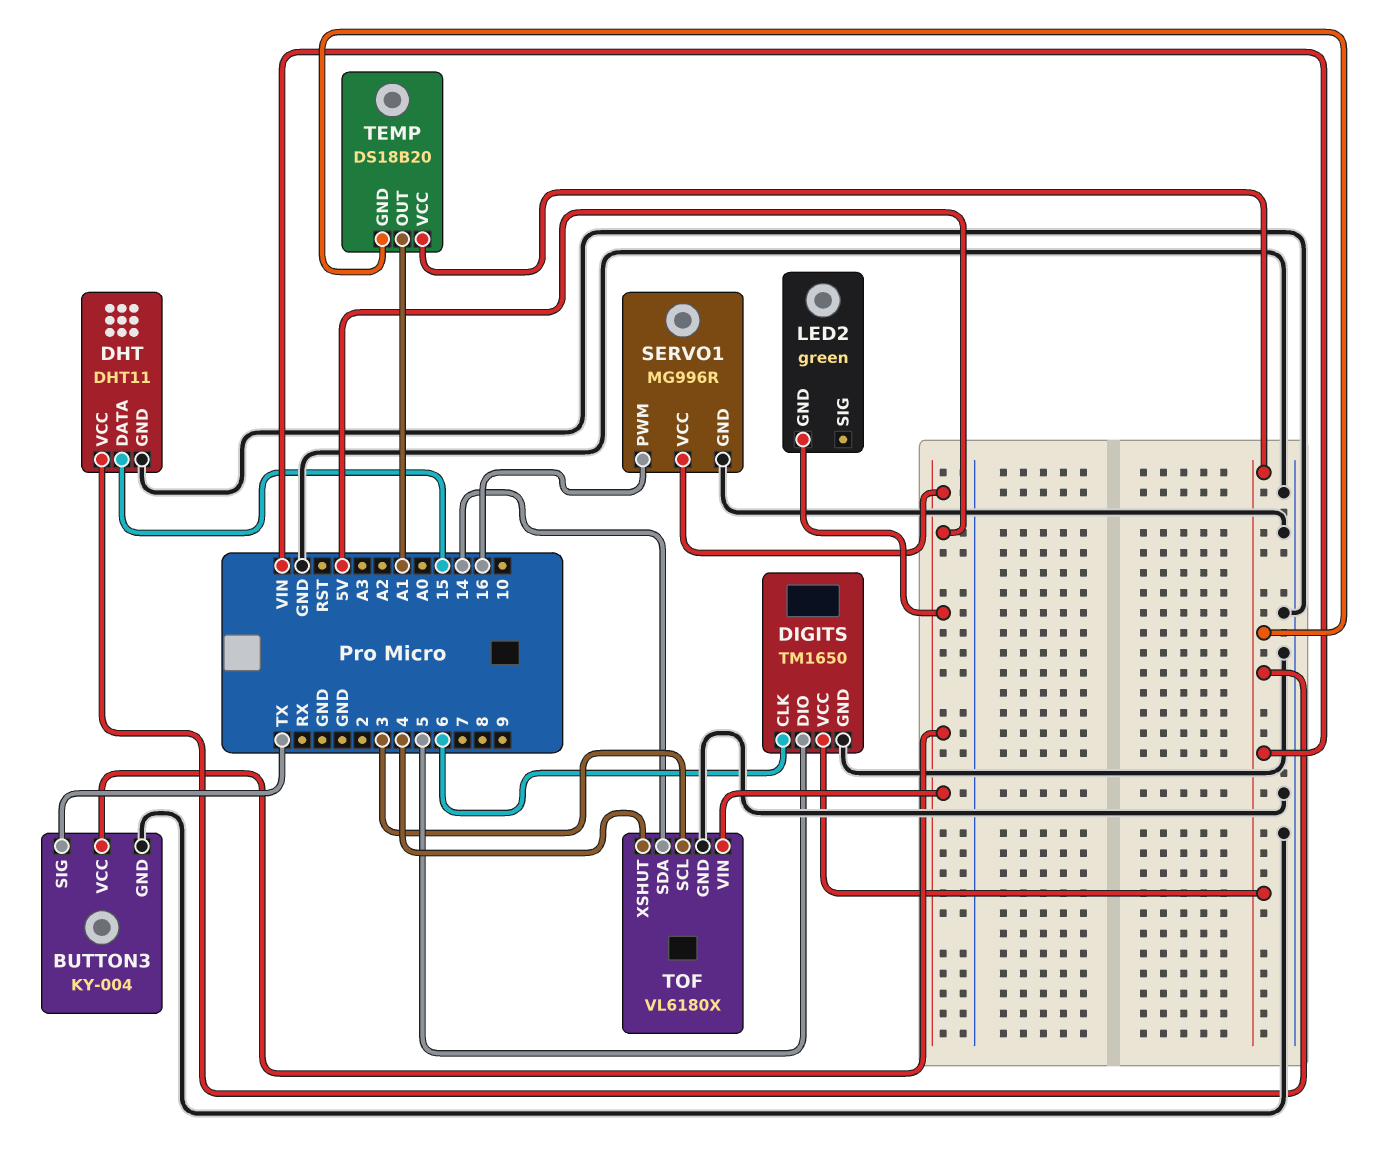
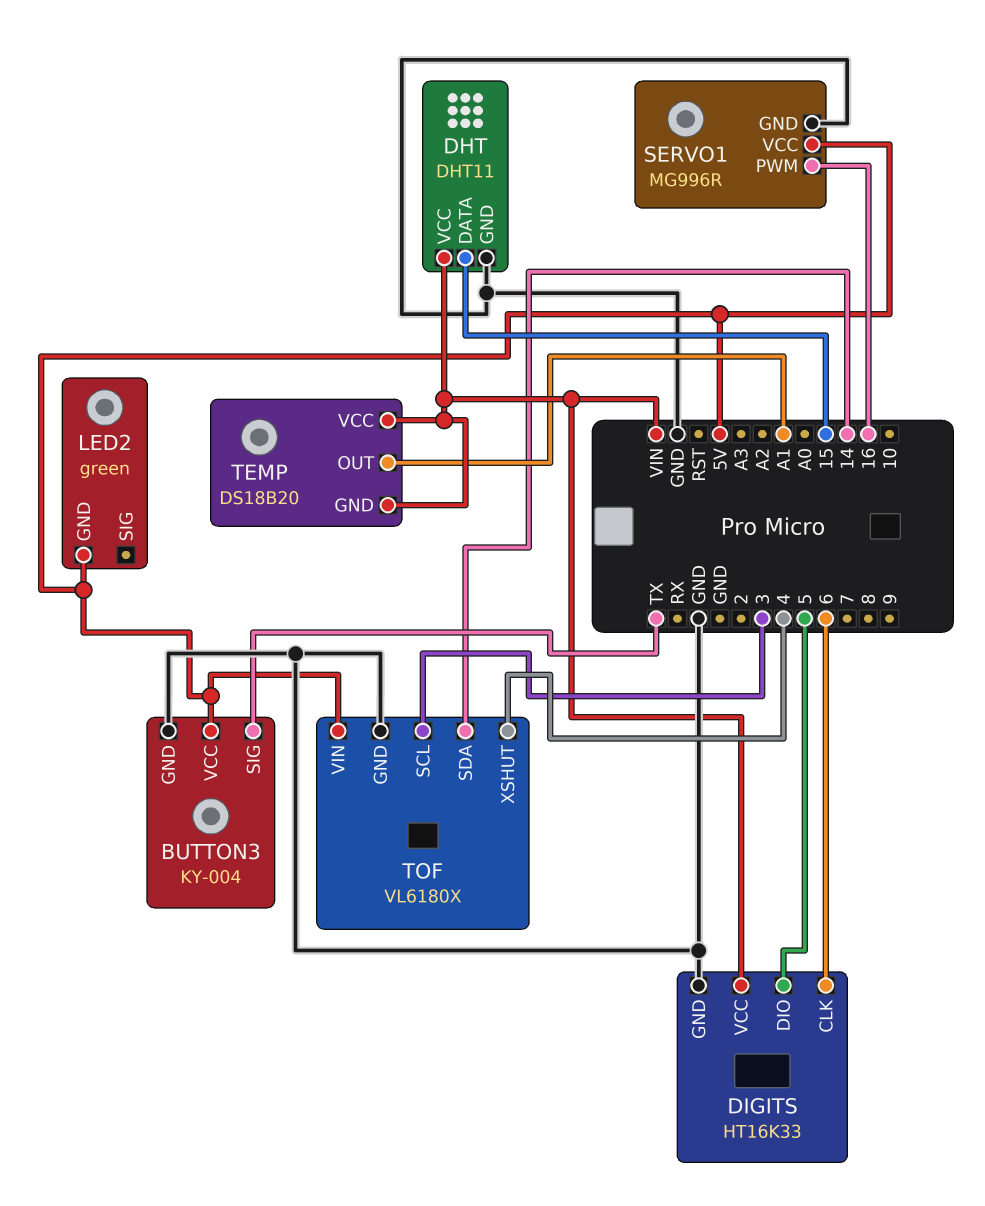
DIGITS: TM1650 -> HT16K33

